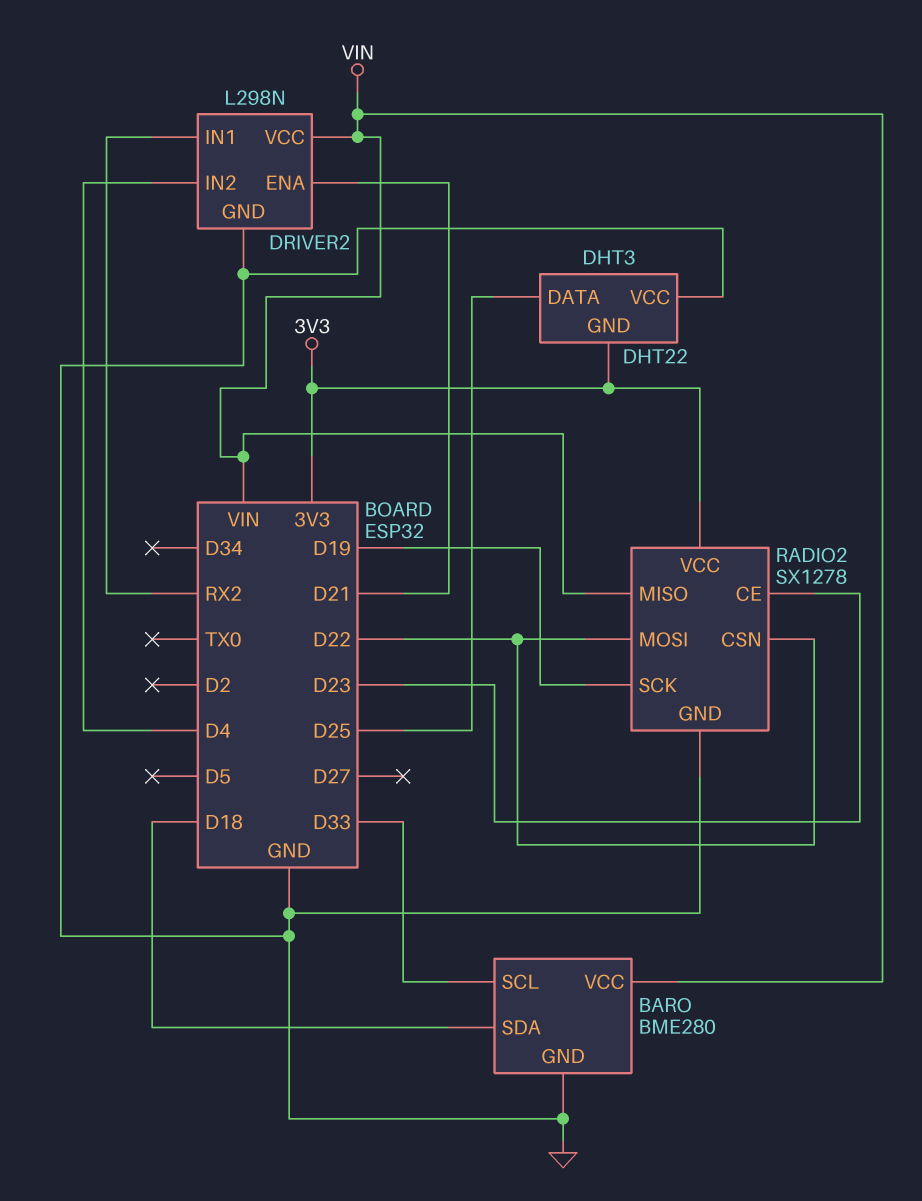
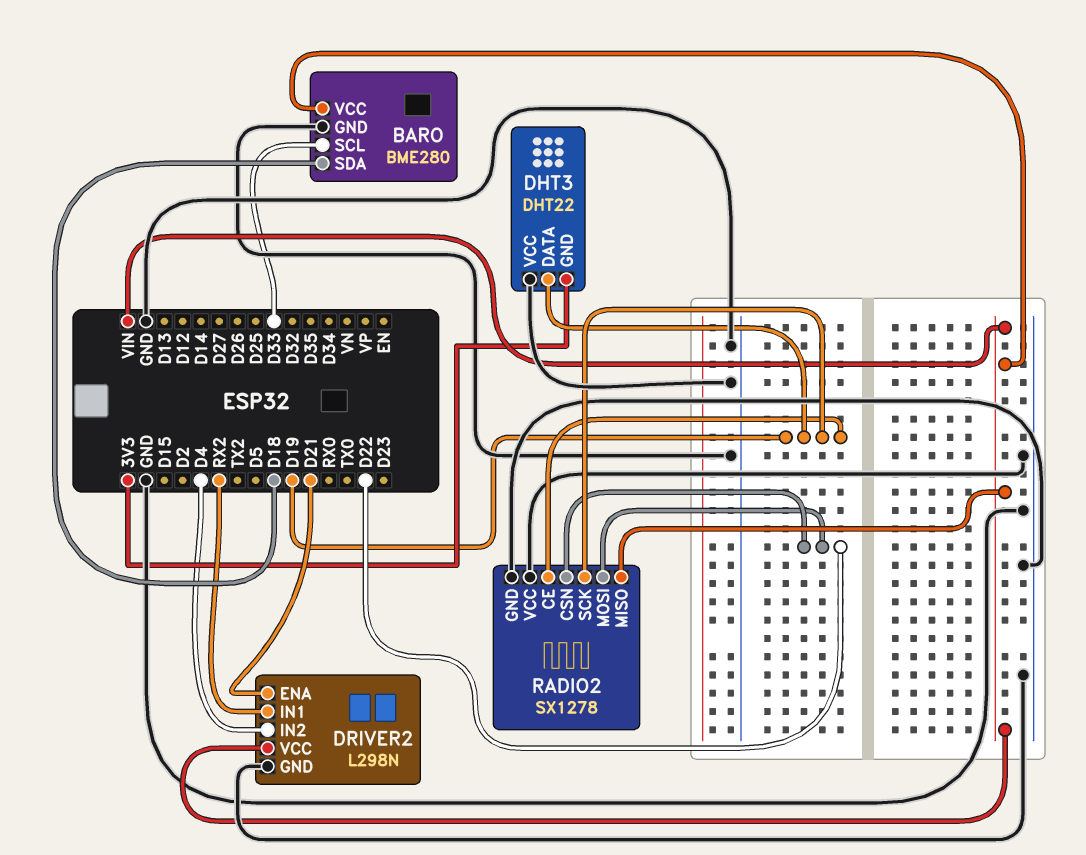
DHT3 pin DATA: D25 -> D19
RADIO2 pin CE: D23 -> D19
RADIO2 pin VCC: 3V3 -> GND

